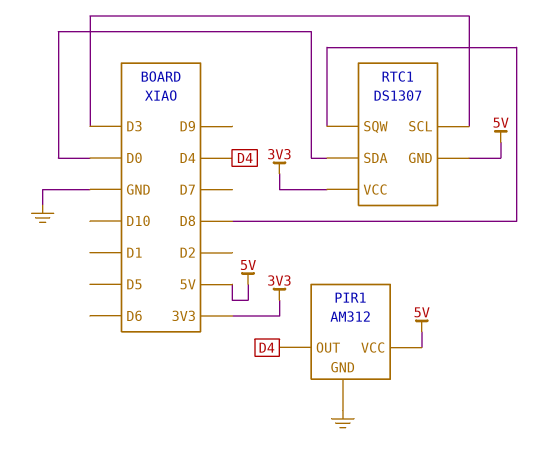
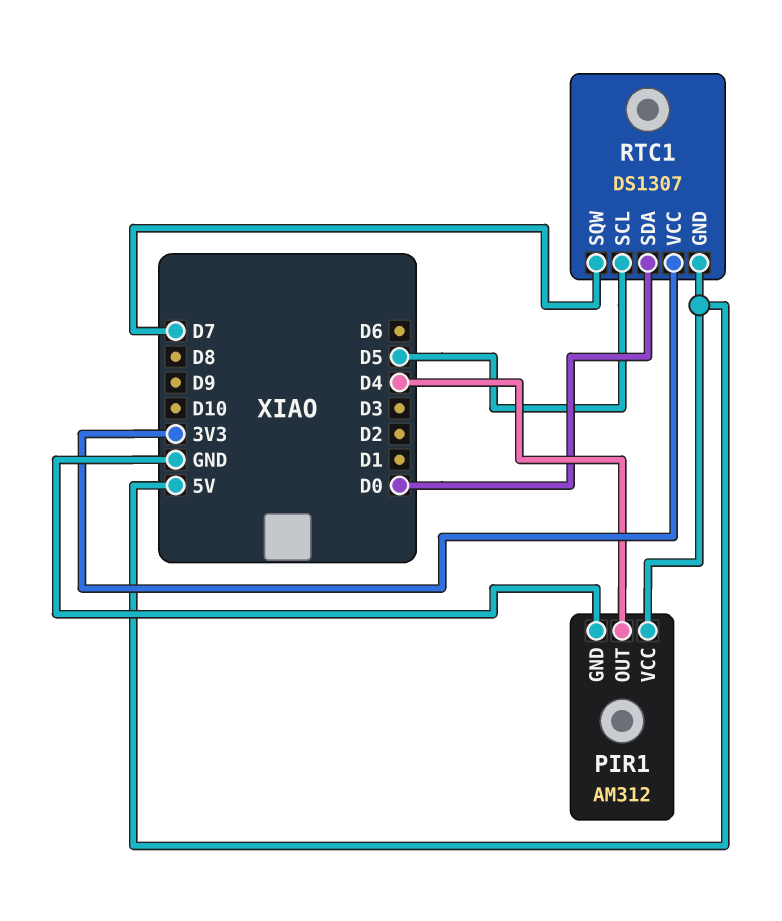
RTC1 pin SCL: D3 -> D5
RTC1 pin SQW: D8 -> D7

